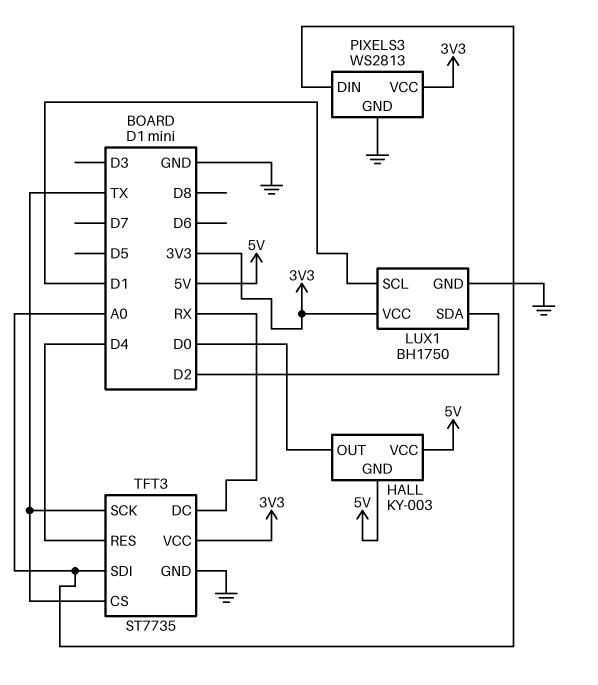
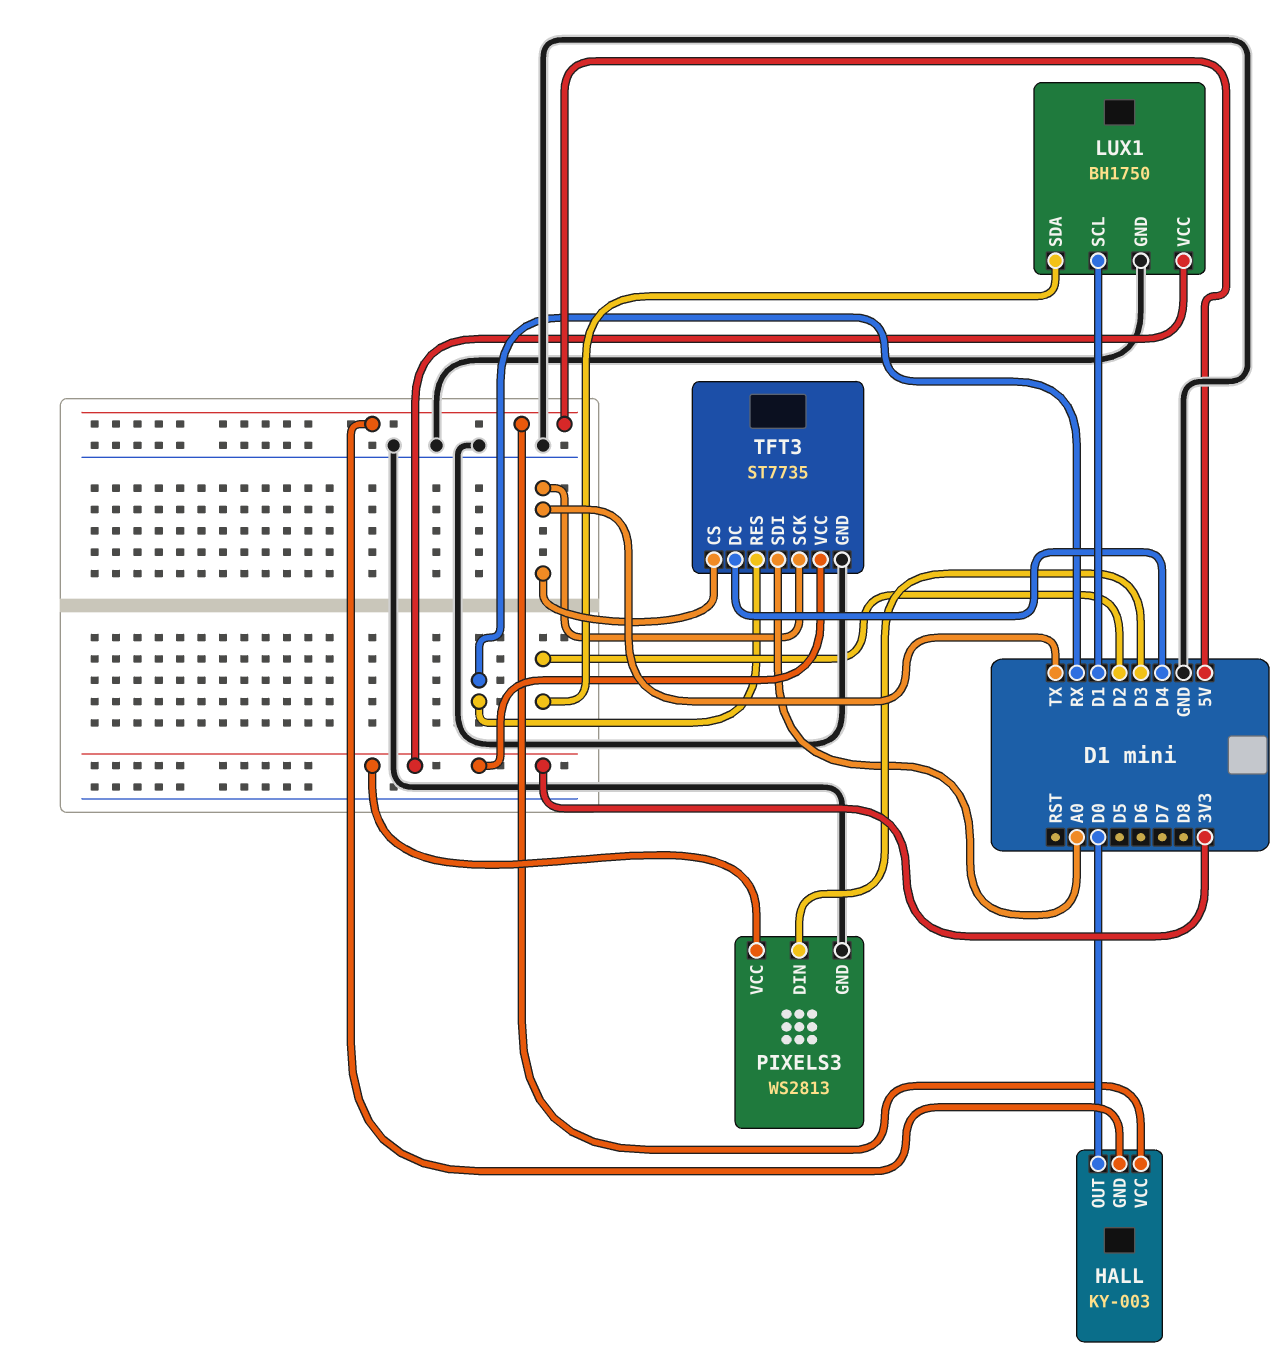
PIXELS3 pin DIN: A0 -> D3
TFT3 pin DC: RX -> D4
TFT3 pin RES: D4 -> RX

